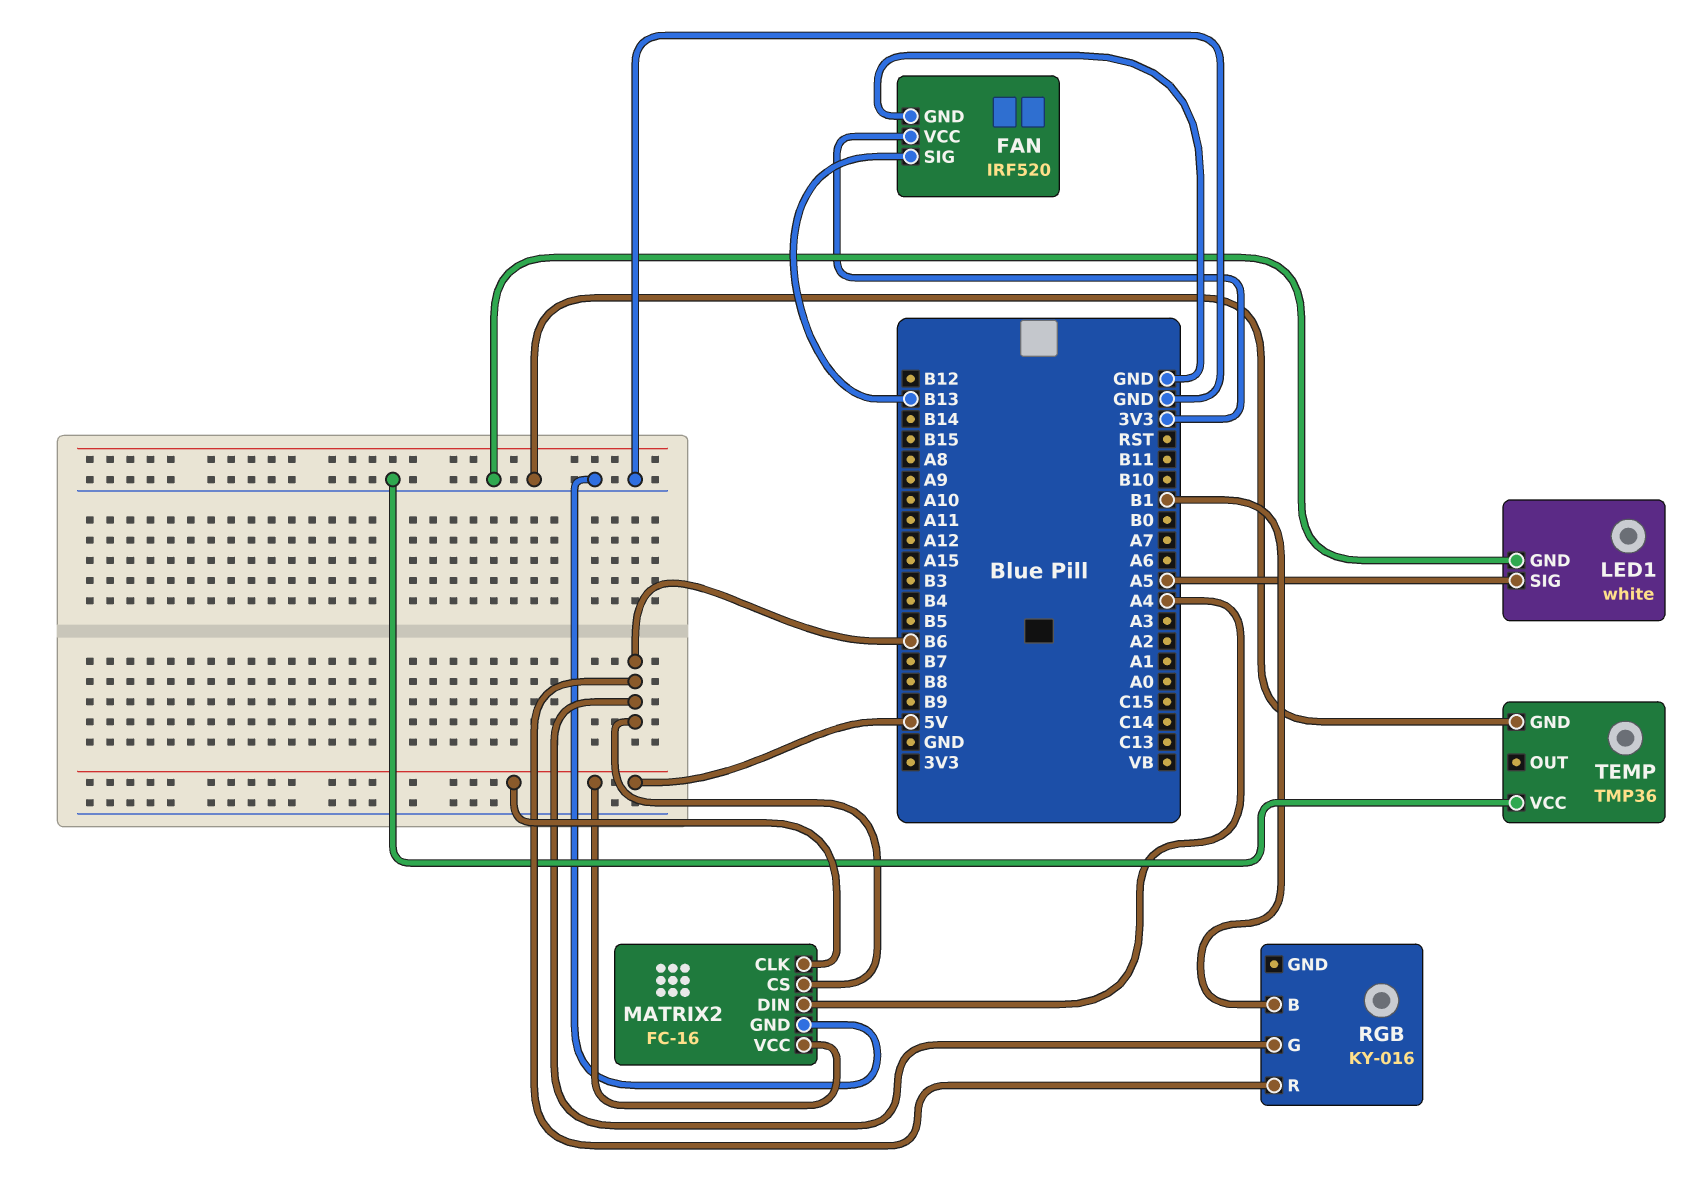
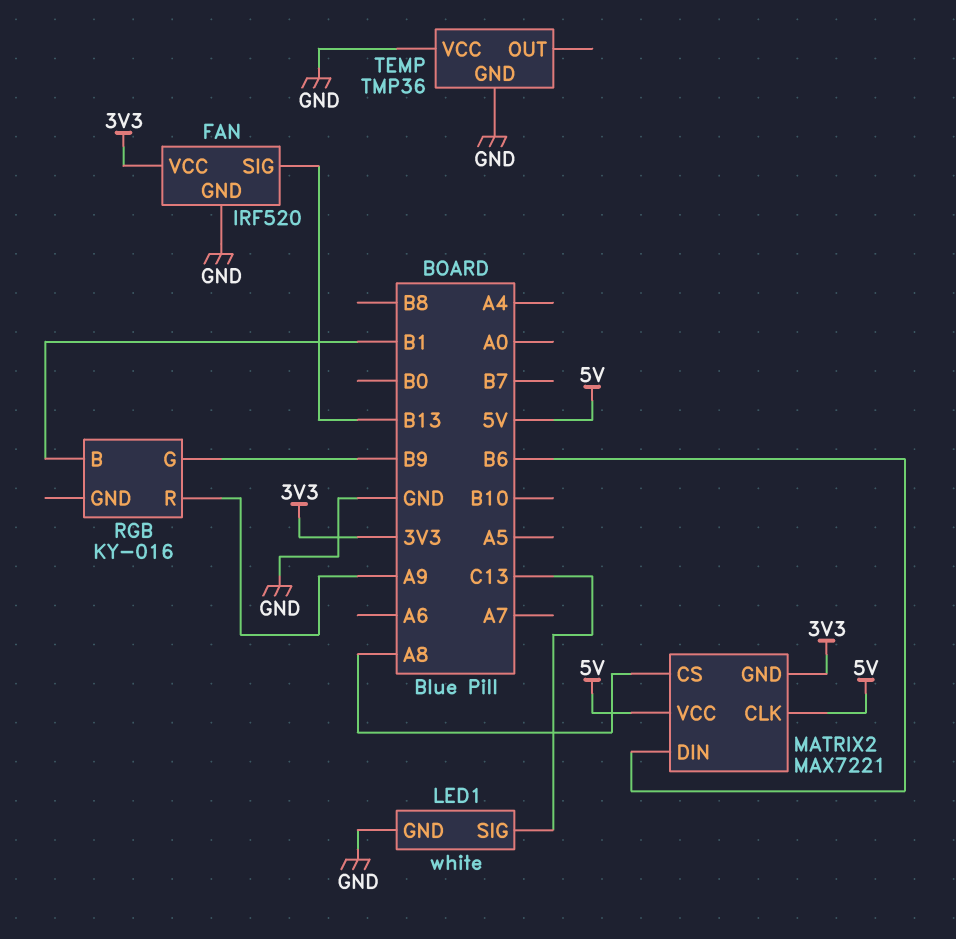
LED1 pin SIG: A5 -> C13
MATRIX2: FC-16 -> MAX7221
MATRIX2 pin CS: B6 -> A8
MATRIX2 pin DIN: A4 -> B6
MATRIX2 pin GND: GND -> 3V3
RGB pin G: B6 -> B9
RGB pin R: B6 -> A9

